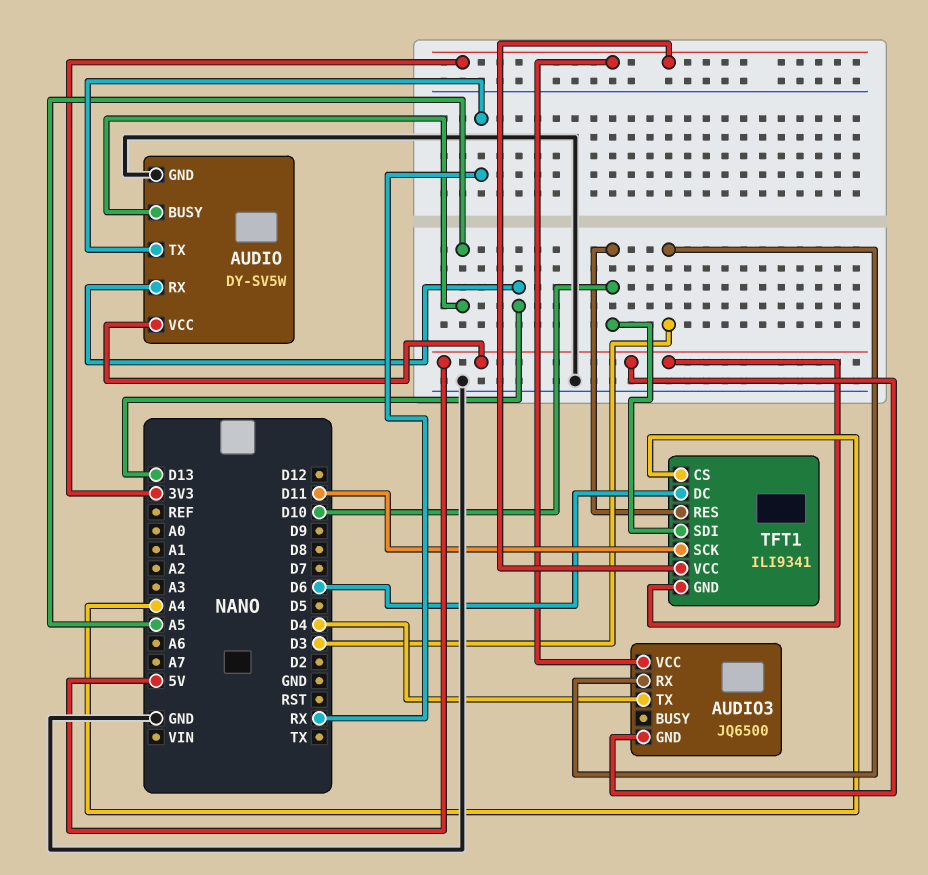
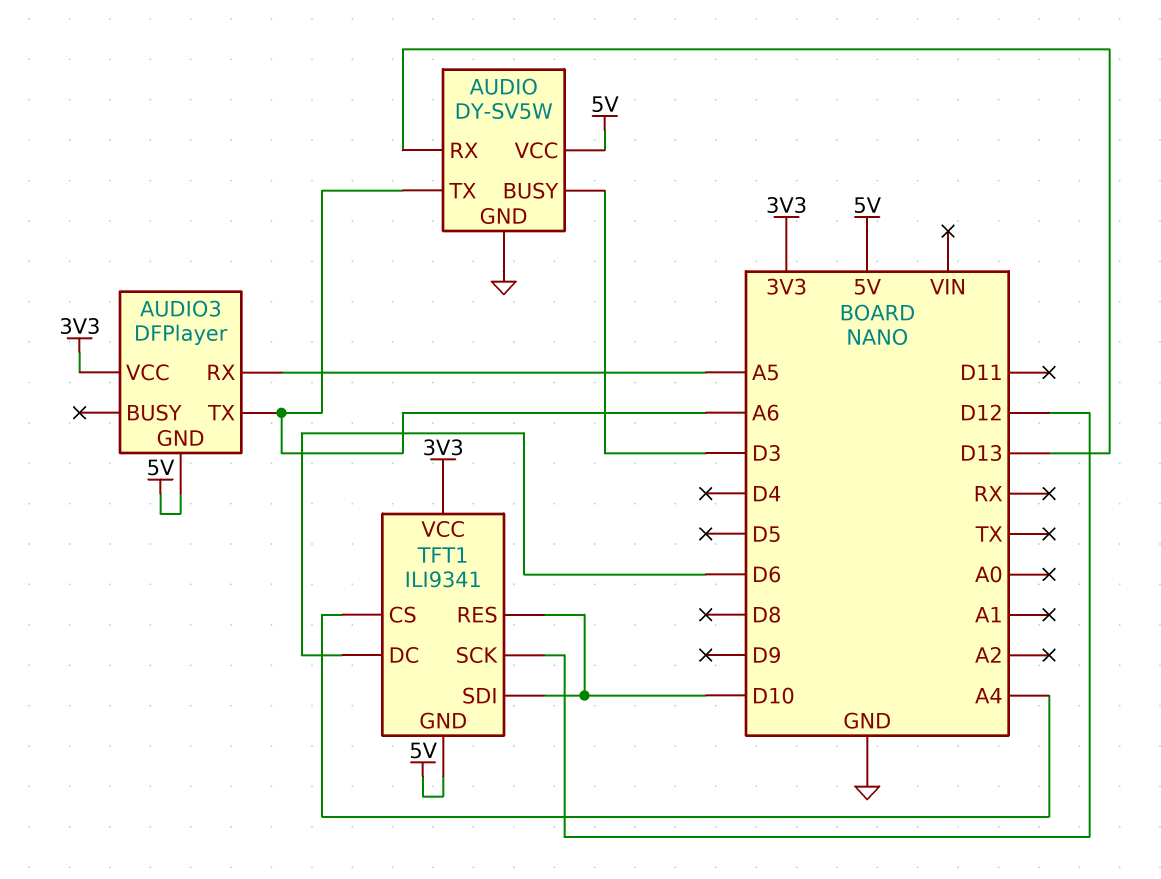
AUDIO pin BUSY: A5 -> D3
AUDIO pin TX: RX -> A6
AUDIO3: JQ6500 -> DFPlayer
AUDIO3 pin RX: D3 -> A5
AUDIO3 pin TX: D4 -> A6
TFT1 pin SCK: D11 -> D12

